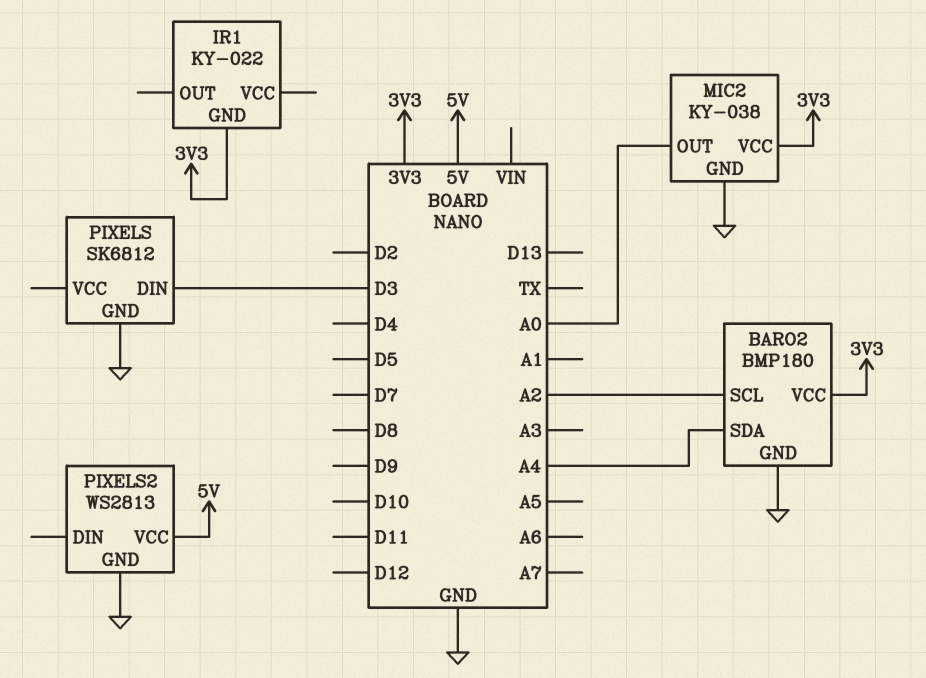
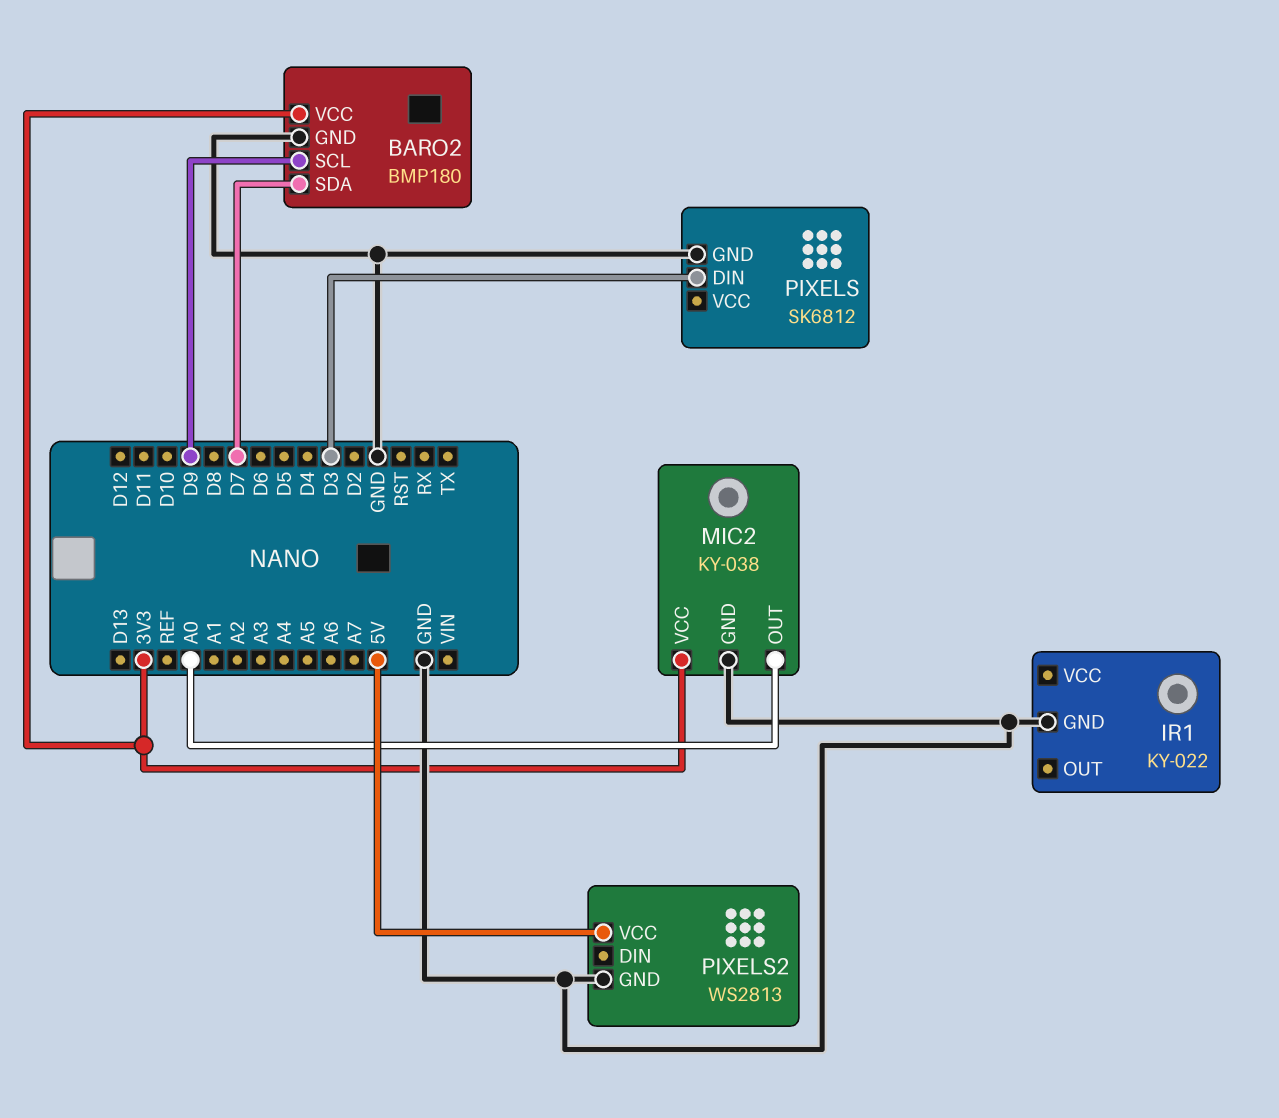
BARO2 pin SCL: A2 -> D9
BARO2 pin SDA: A4 -> D7
IR1 pin GND: 3V3 -> GND

